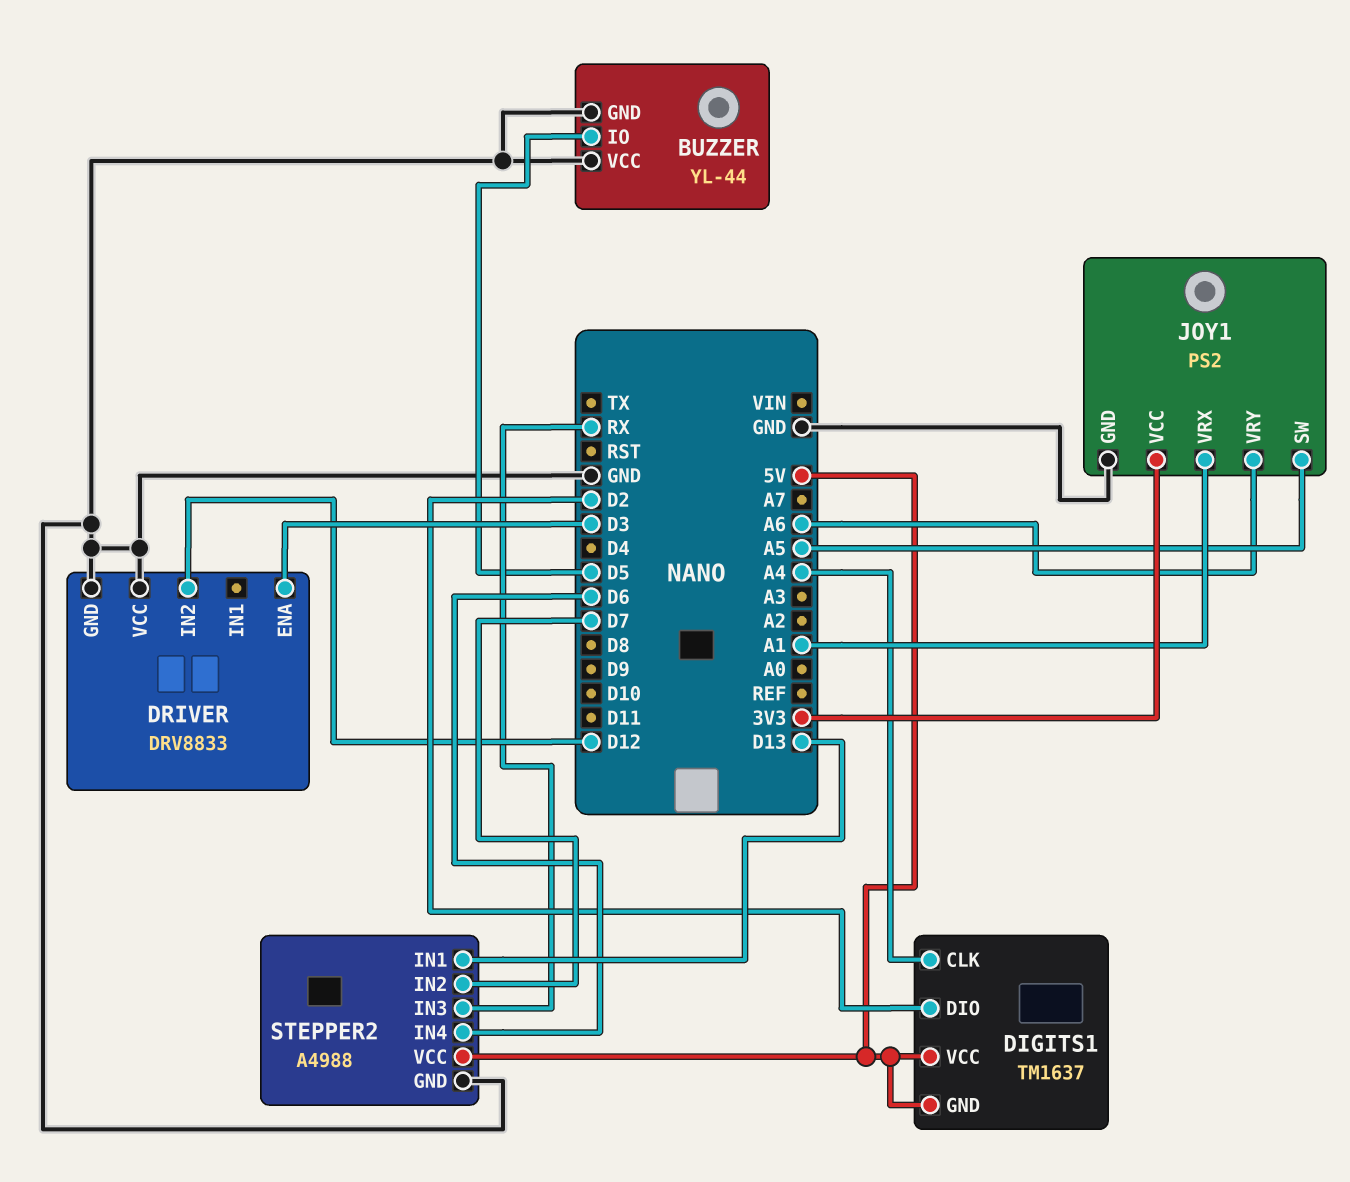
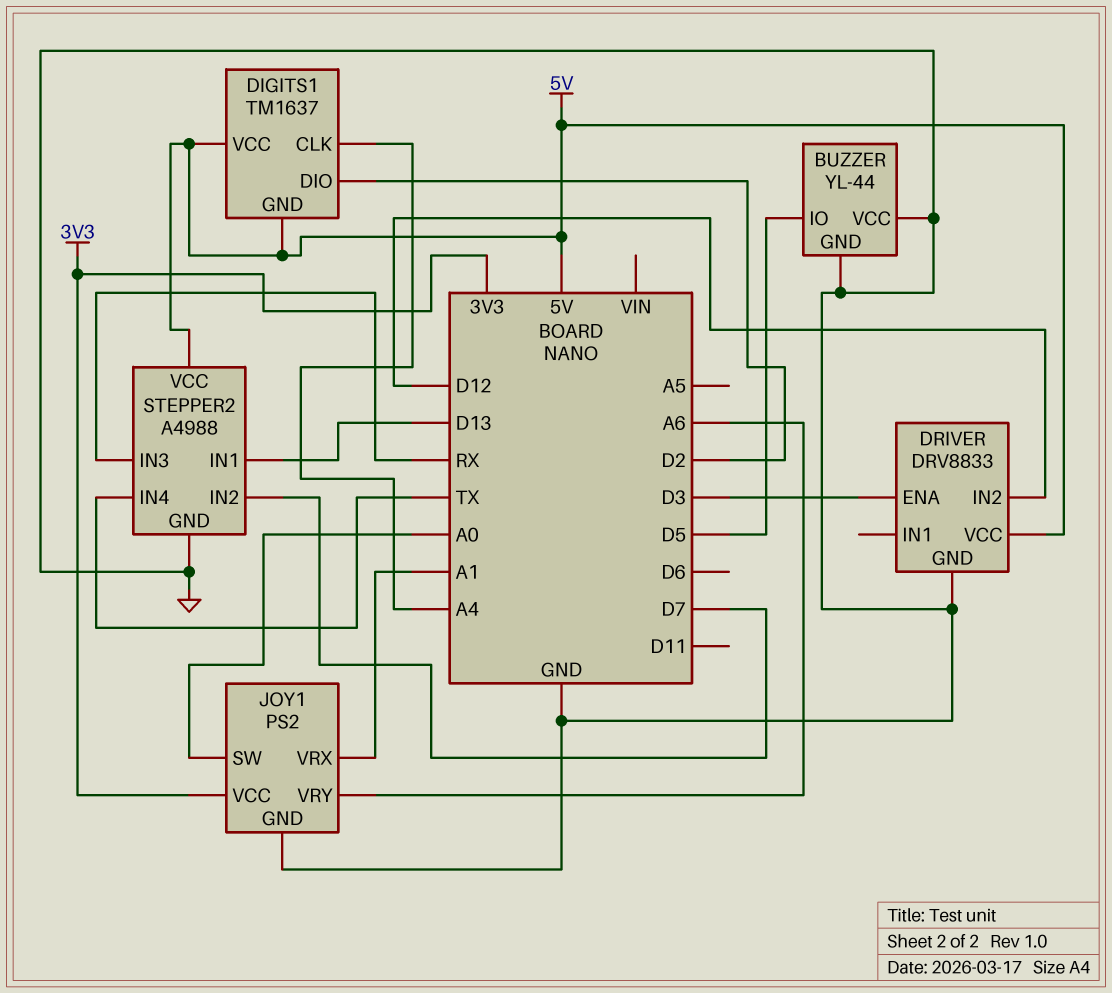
DRIVER pin VCC: GND -> 5V
JOY1 pin SW: A5 -> A0
STEPPER2 pin IN4: D6 -> TX

